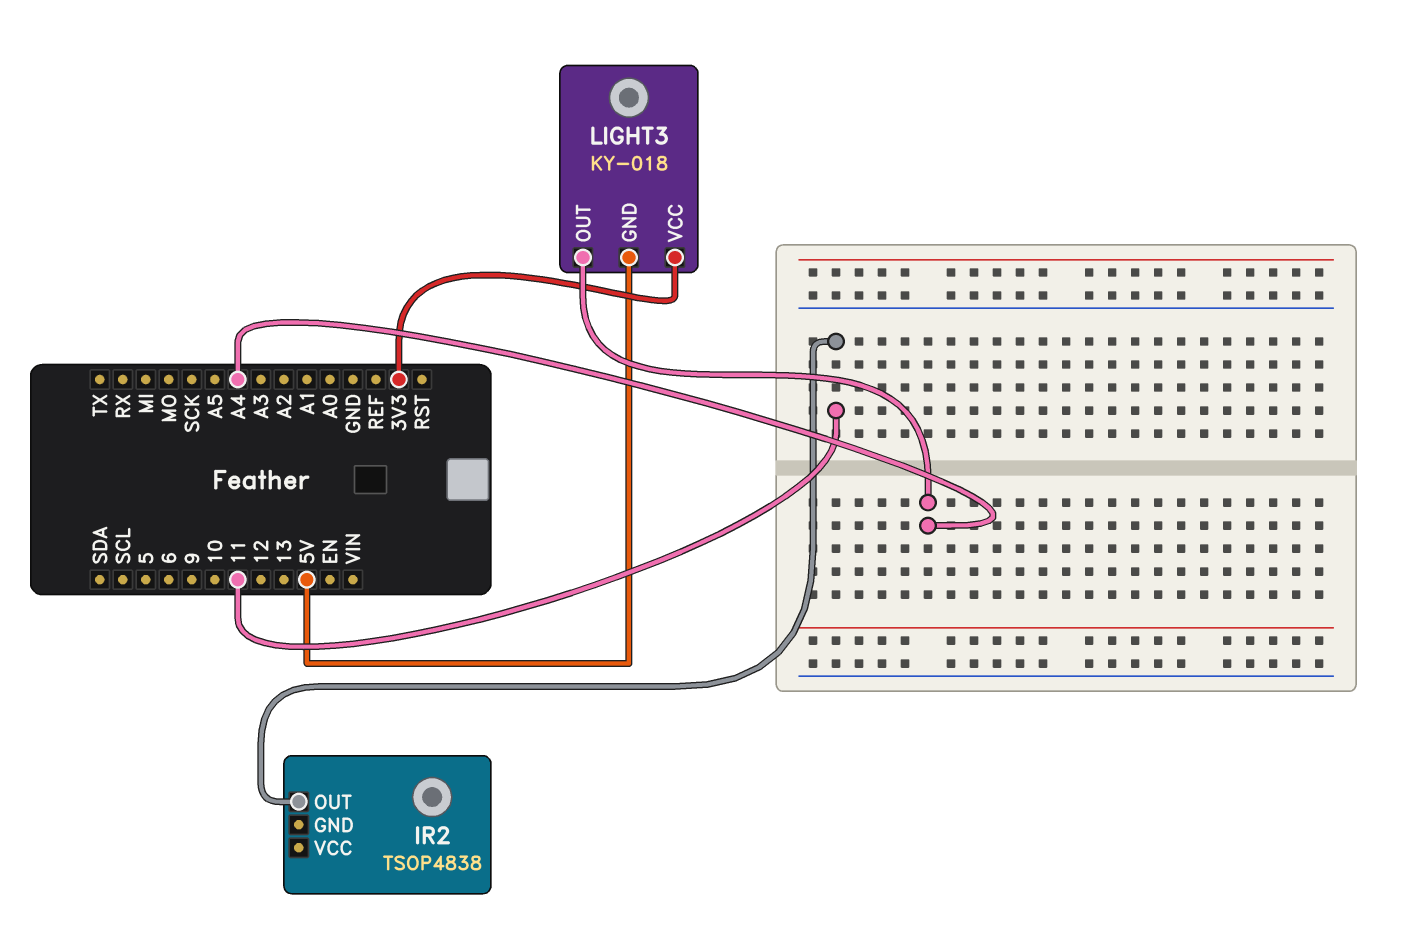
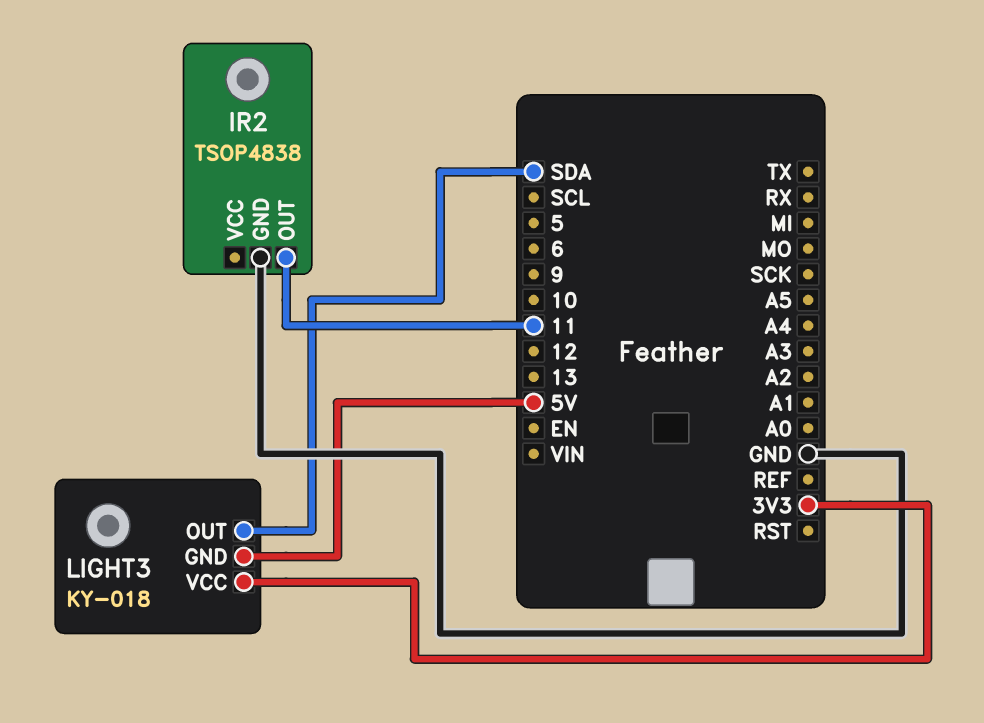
IR2 pin GND: none -> GND
LIGHT3 pin OUT: A4 -> SDA

